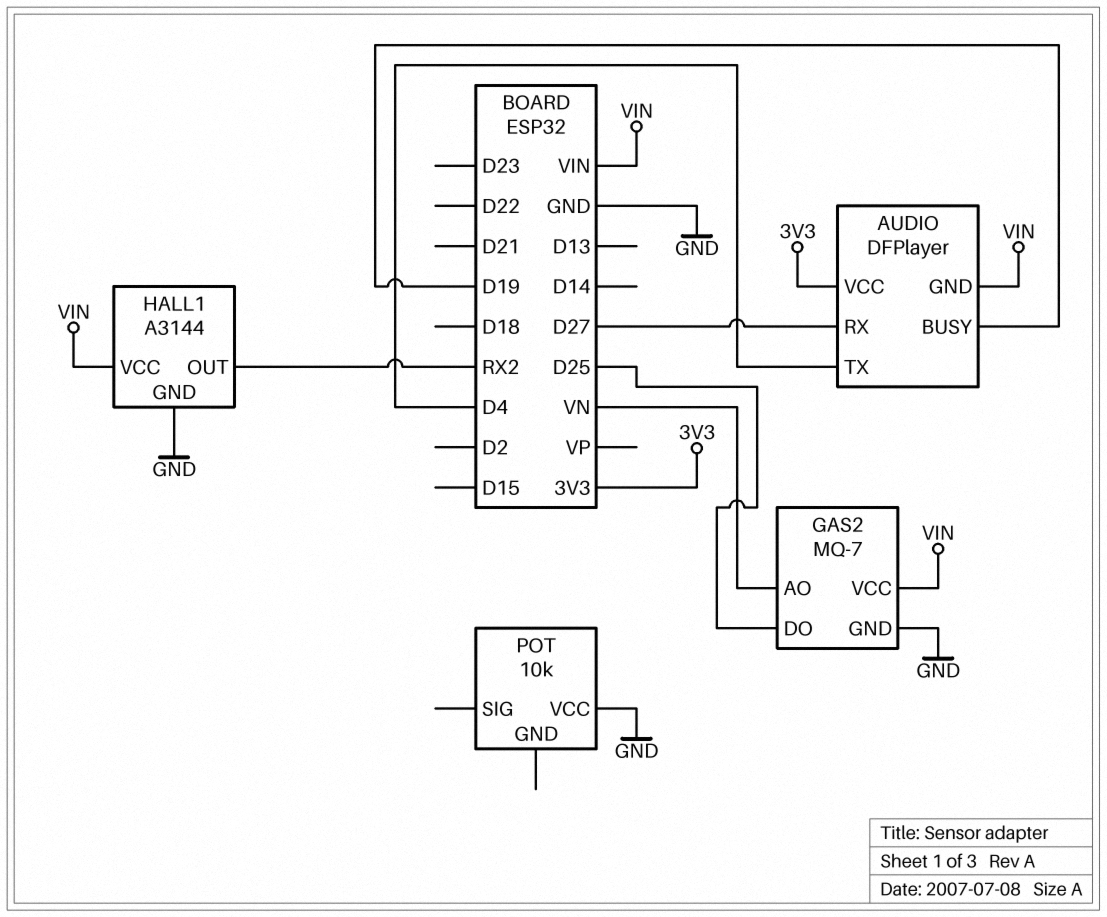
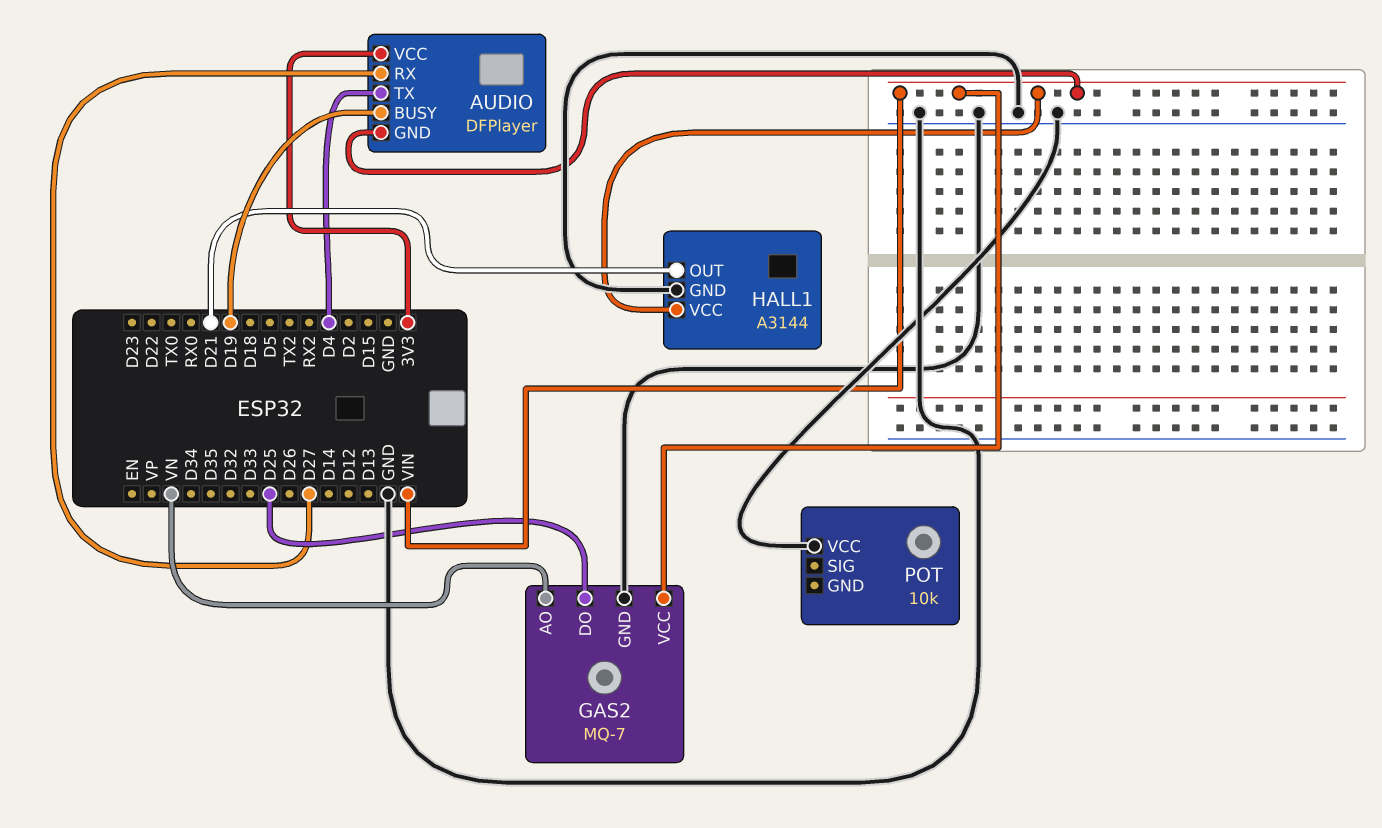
HALL1 pin OUT: RX2 -> D21

